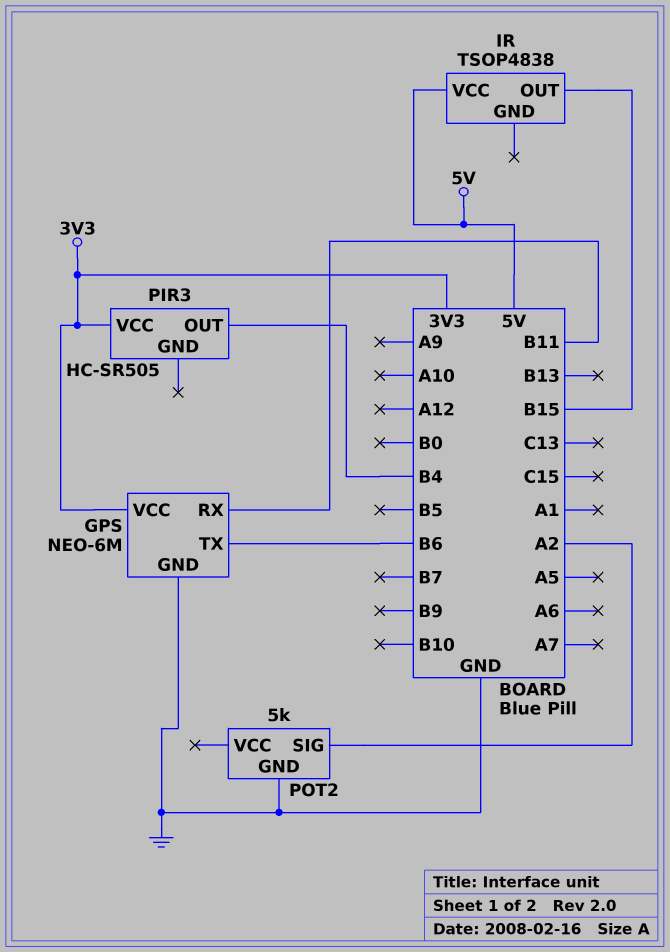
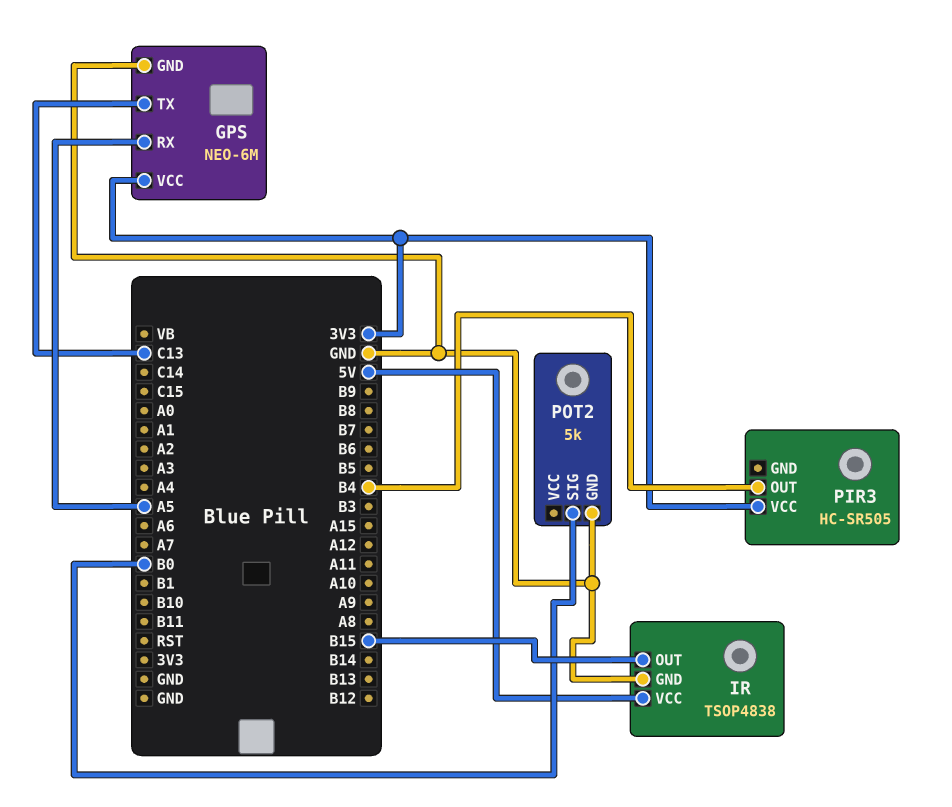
GPS pin RX: B11 -> A5
GPS pin TX: B6 -> C13
IR pin GND: none -> GND
POT2 pin SIG: A2 -> B0

